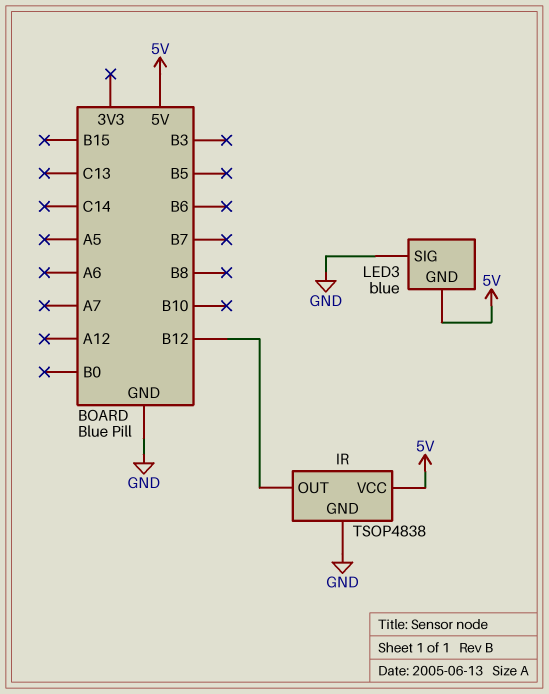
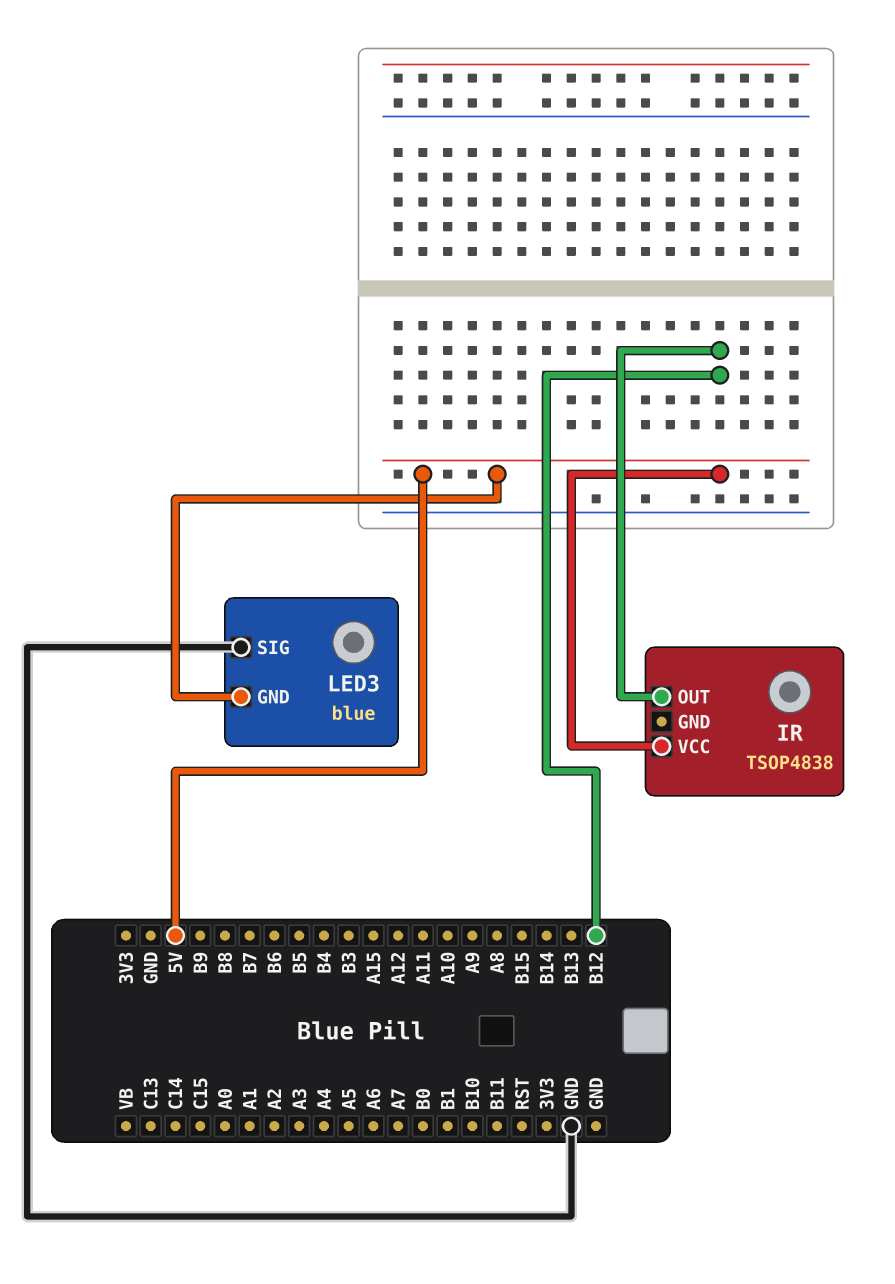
IR pin GND: GND -> none

